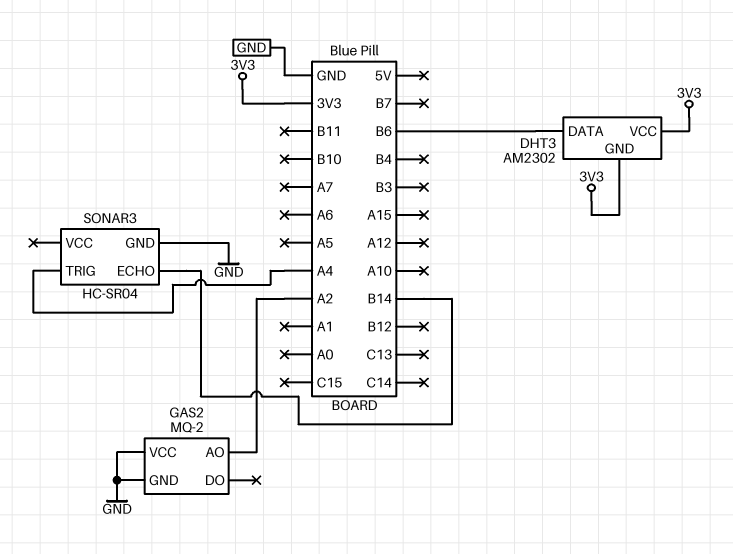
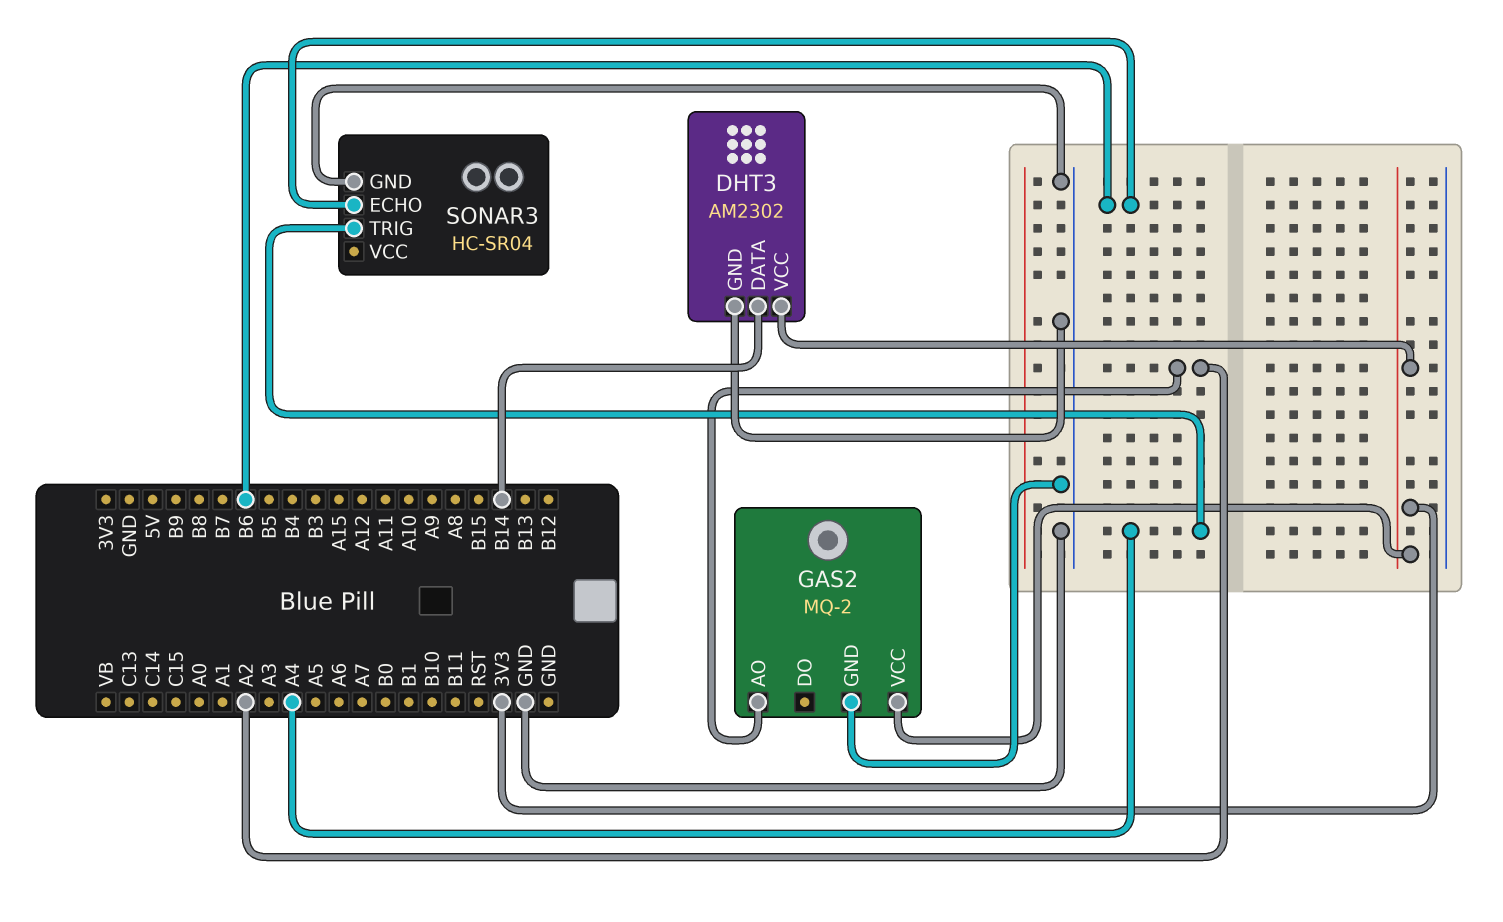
DHT3 pin DATA: B6 -> B14
DHT3 pin GND: 3V3 -> GND
GAS2 pin VCC: GND -> 3V3
SONAR3 pin ECHO: B14 -> B6

